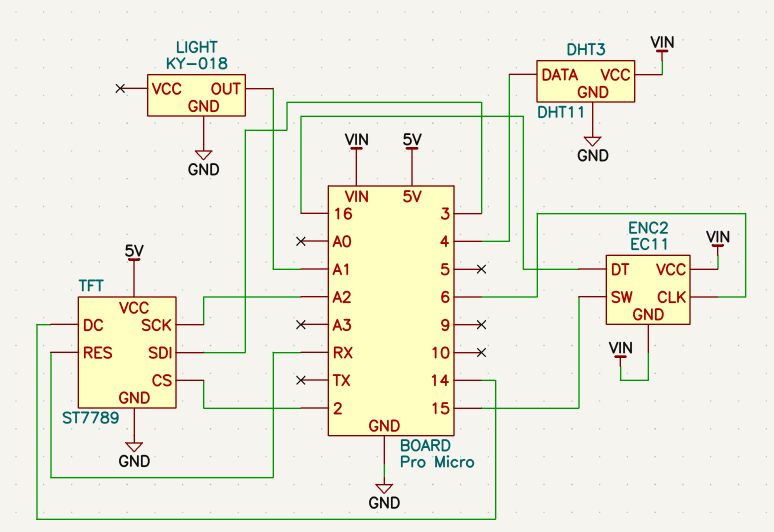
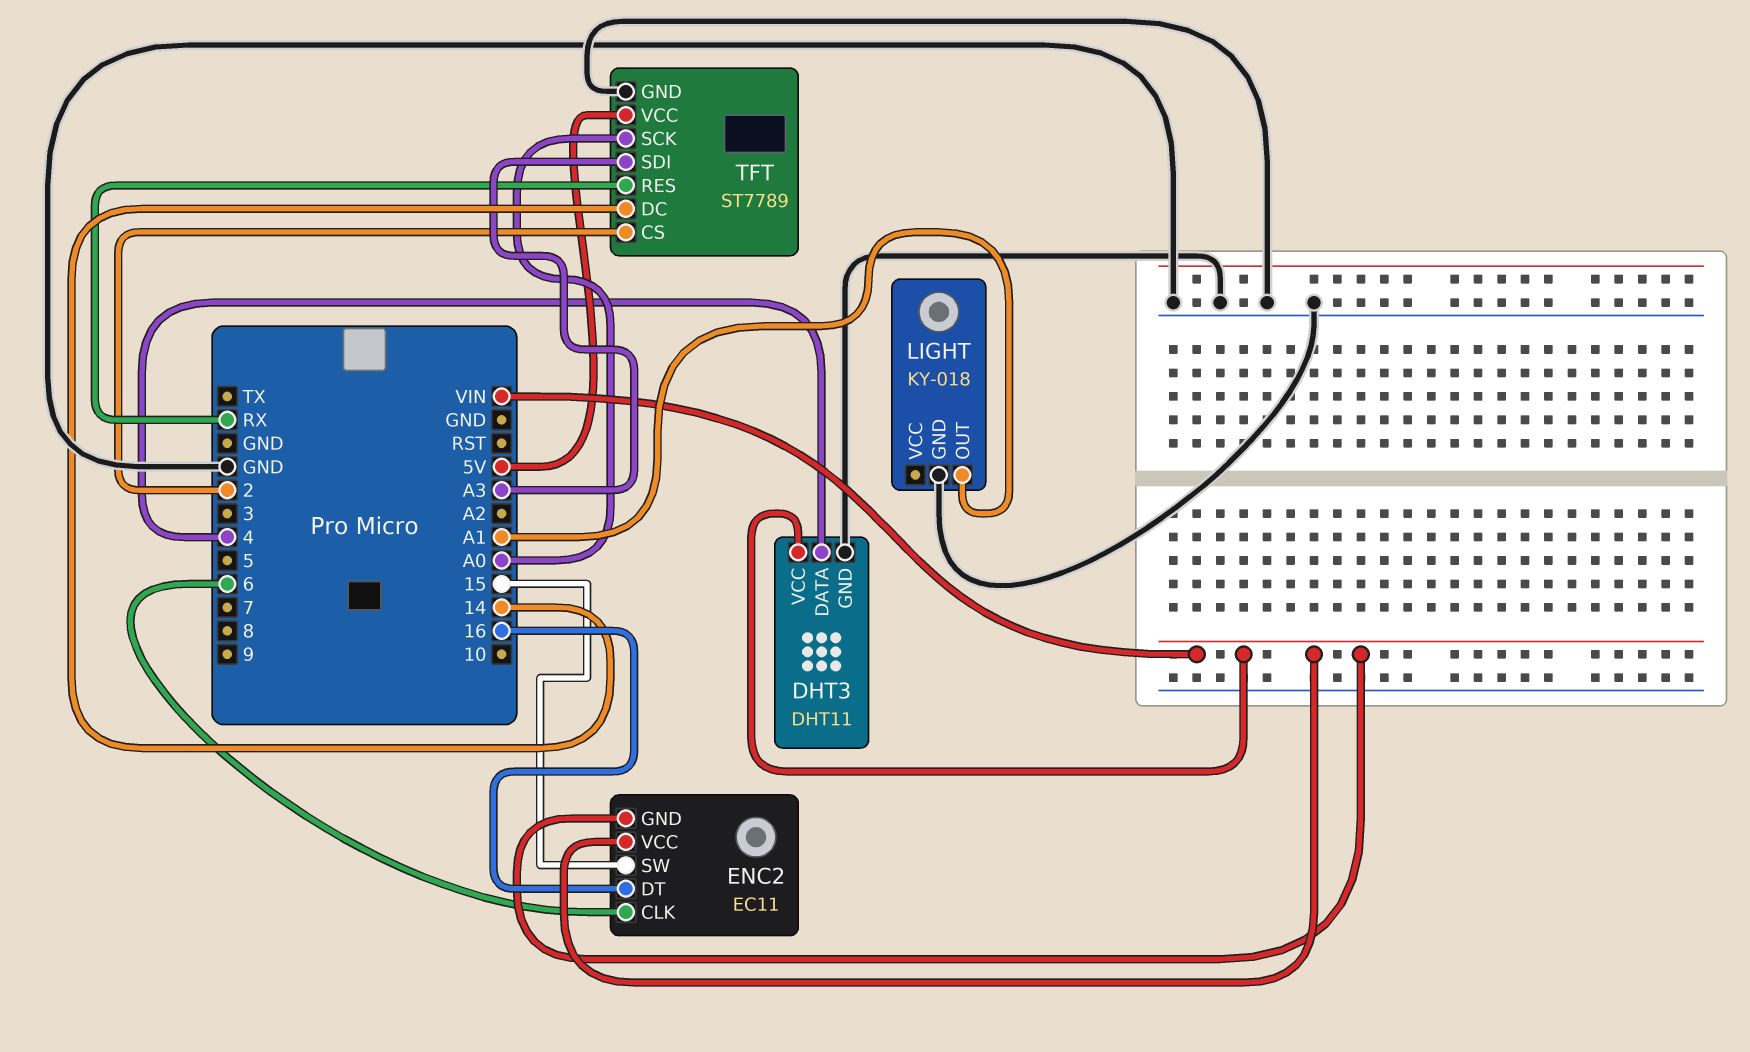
TFT pin SCK: A2 -> A0
TFT pin SDI: 3 -> A3

